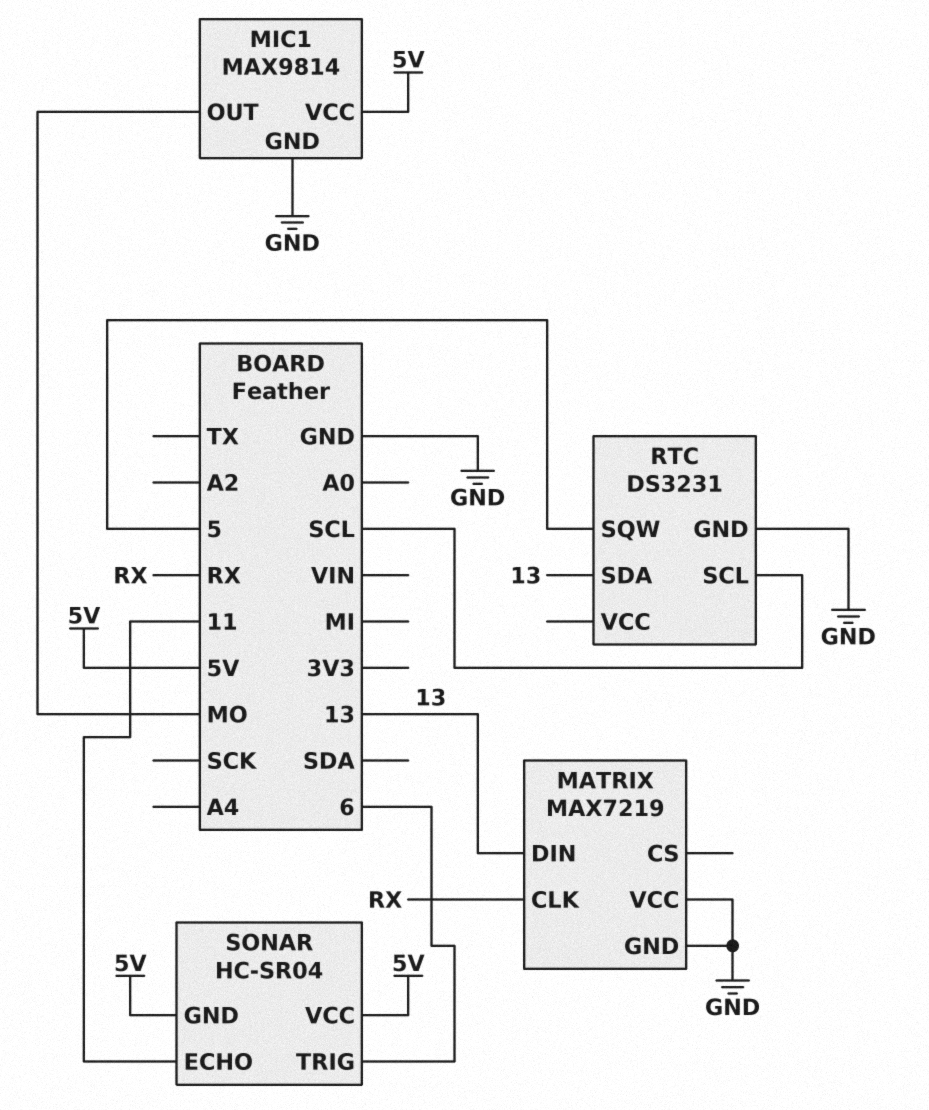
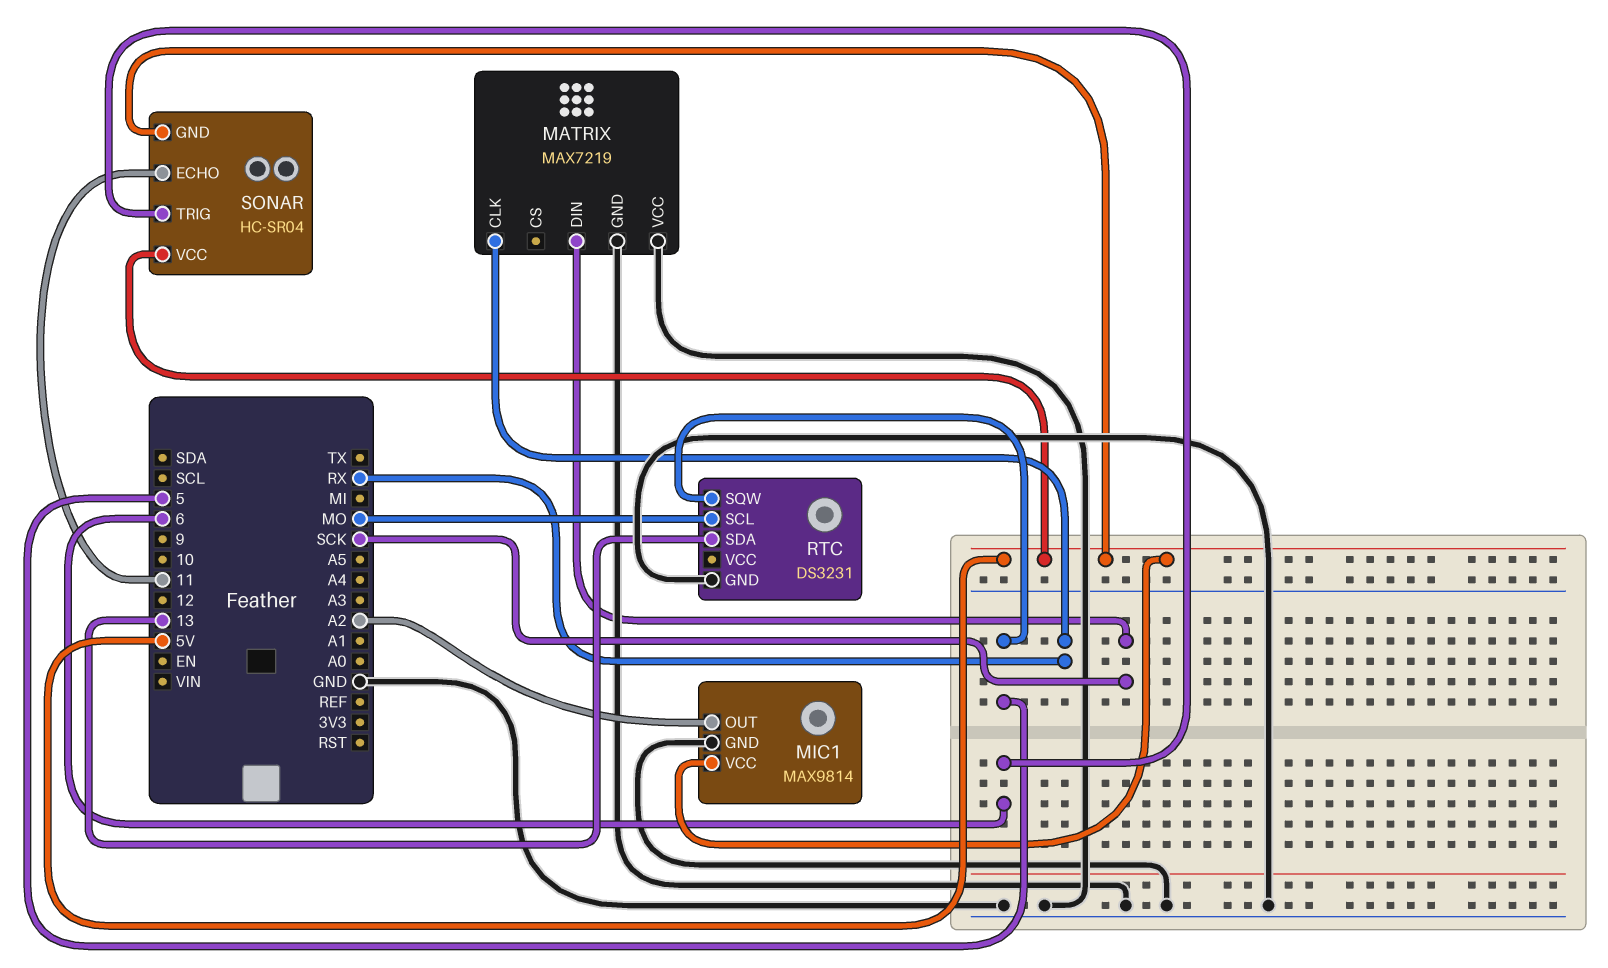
MATRIX pin DIN: 13 -> SCK
MIC1 pin OUT: MO -> A2
RTC pin SCL: SCL -> MO

